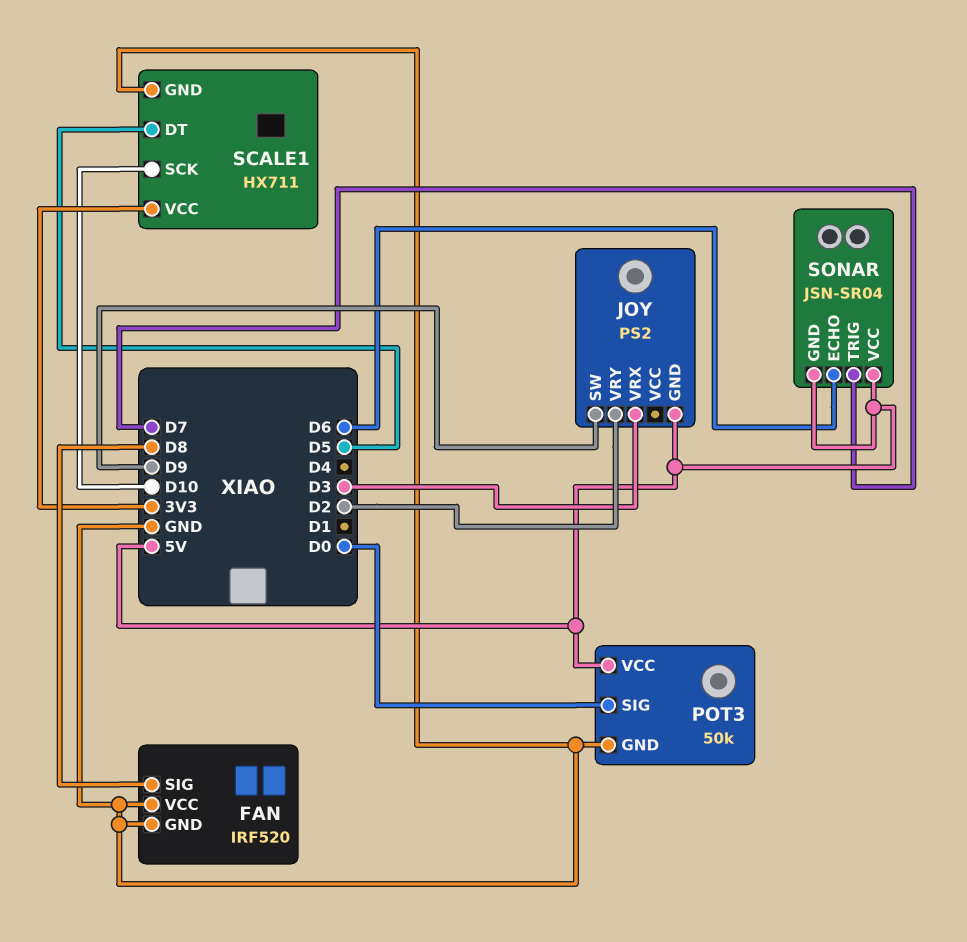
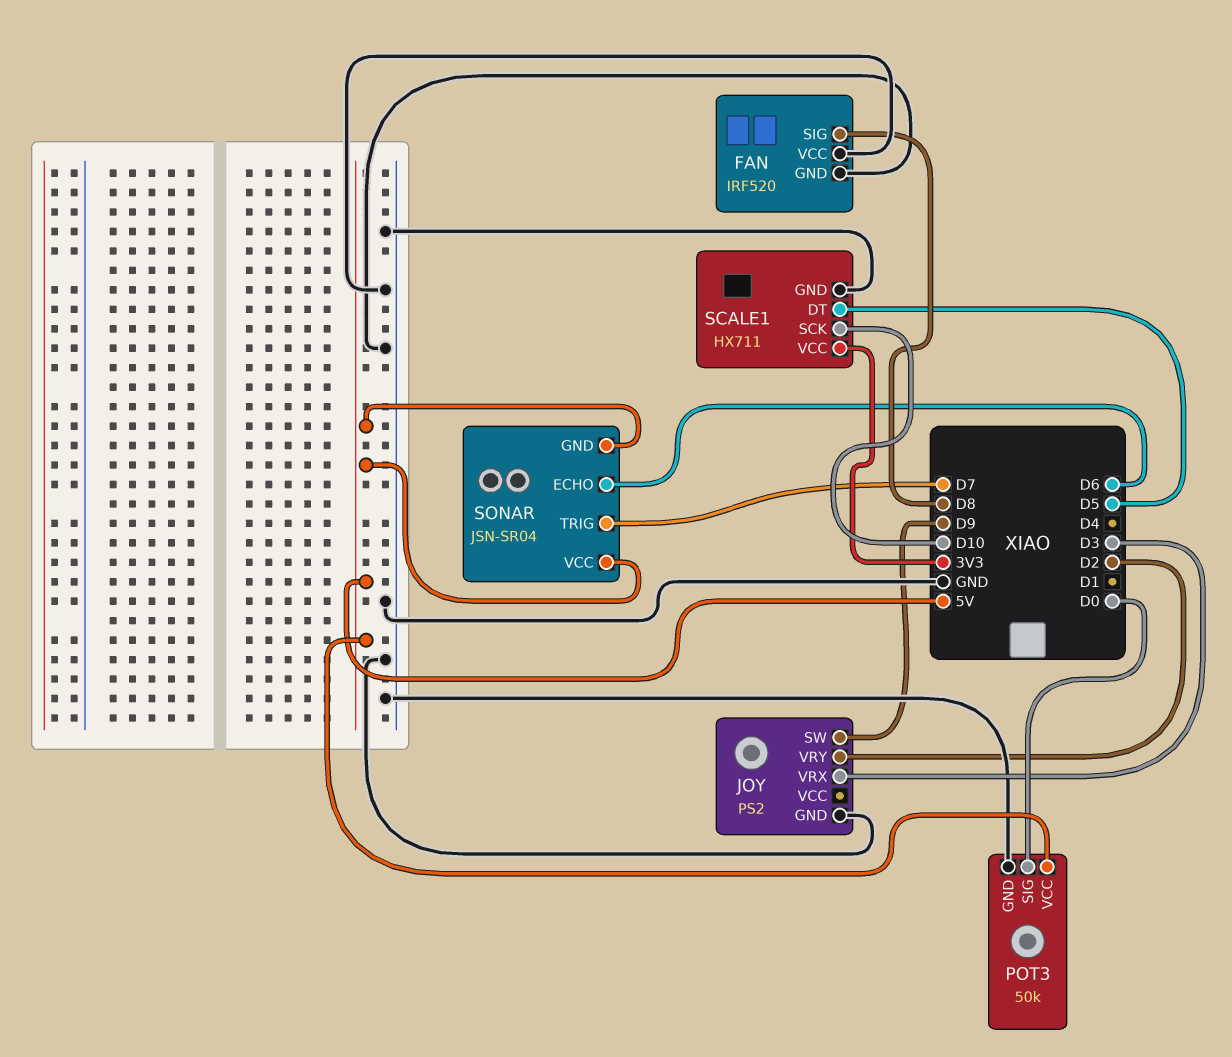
JOY pin GND: 5V -> GND

